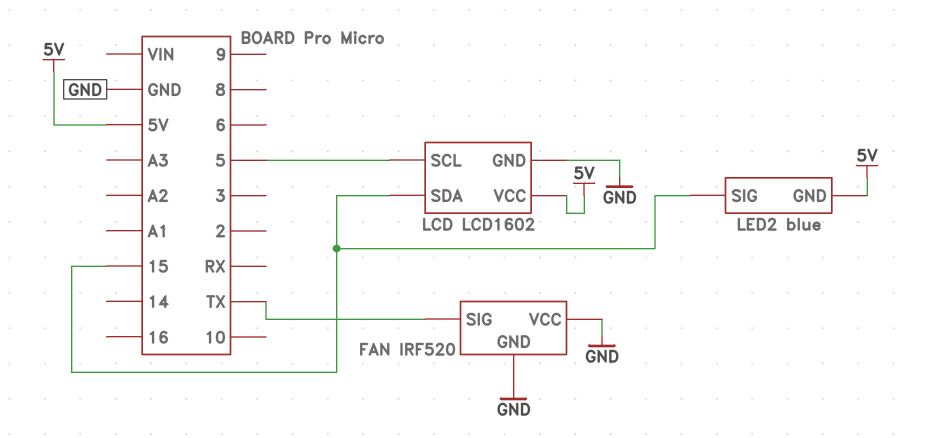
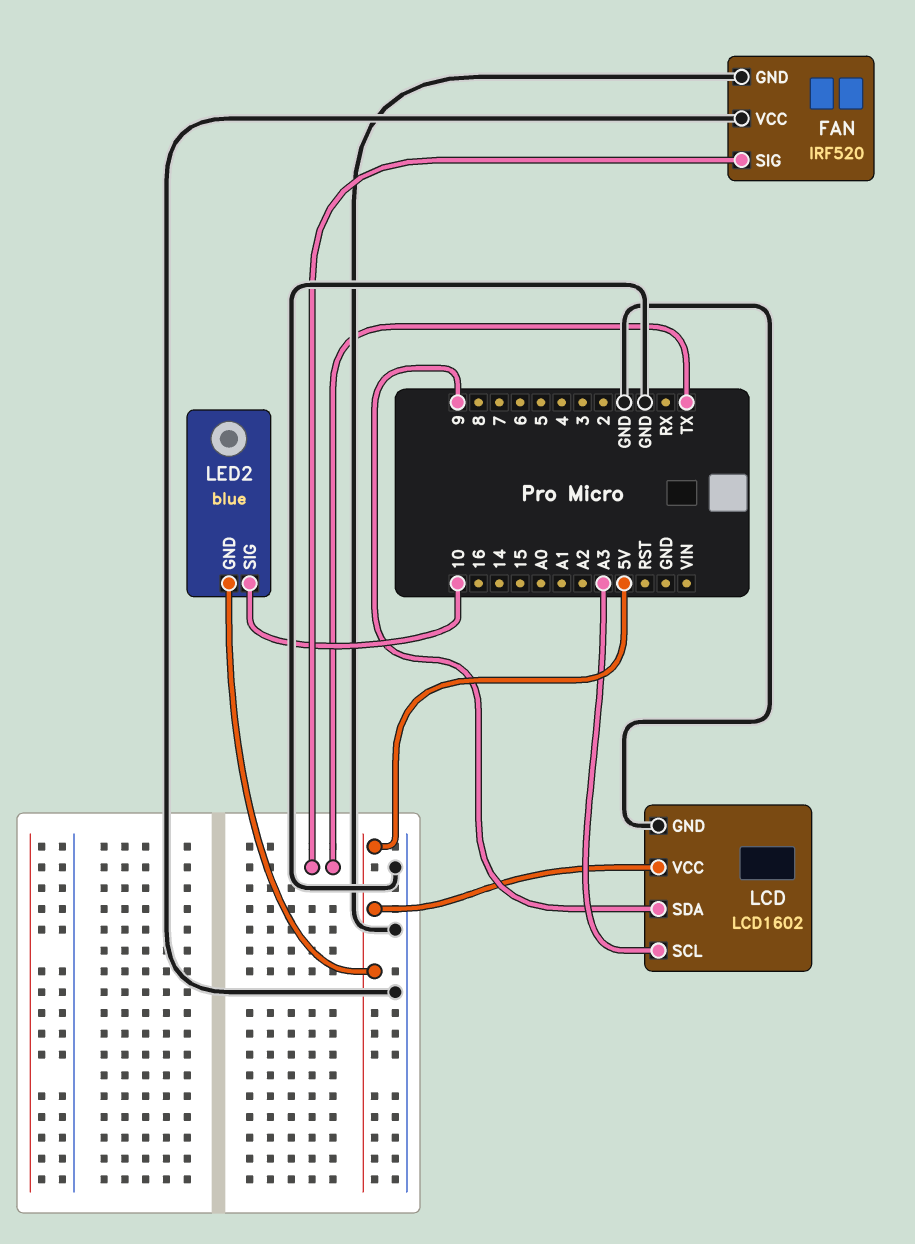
LCD pin SCL: 5 -> A3
LCD pin SDA: 15 -> 9
LED2 pin SIG: 15 -> 10

